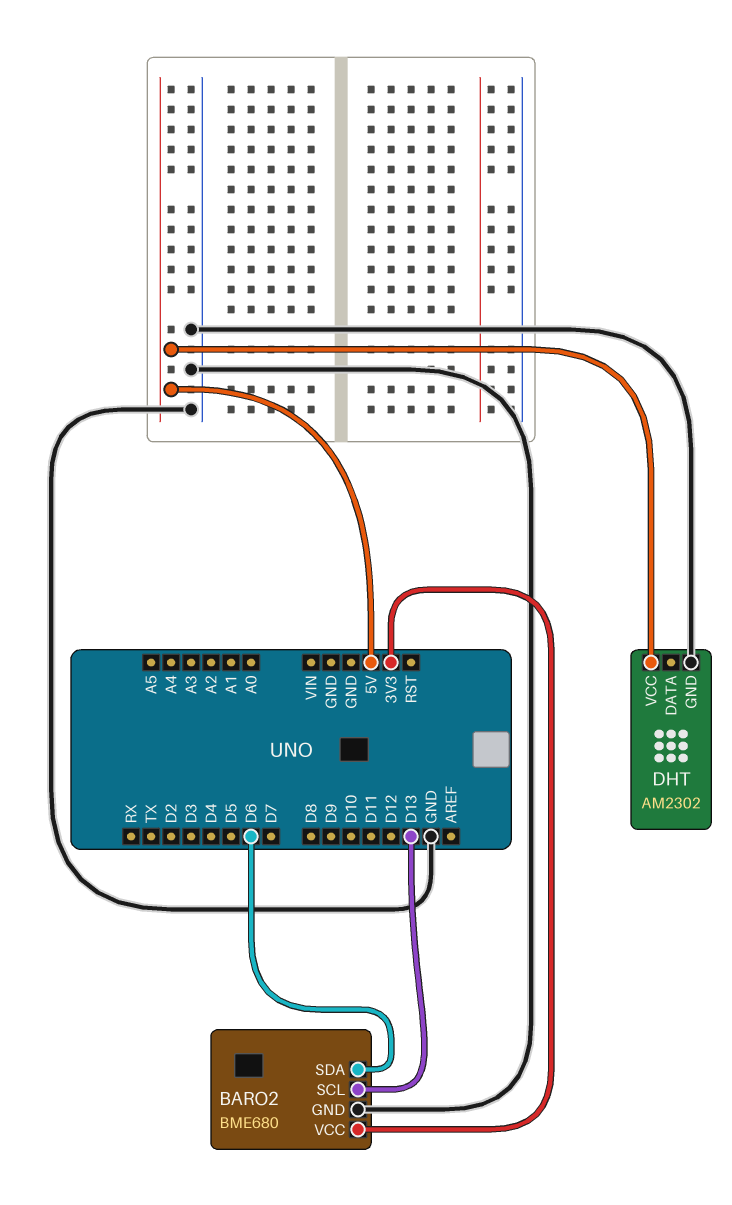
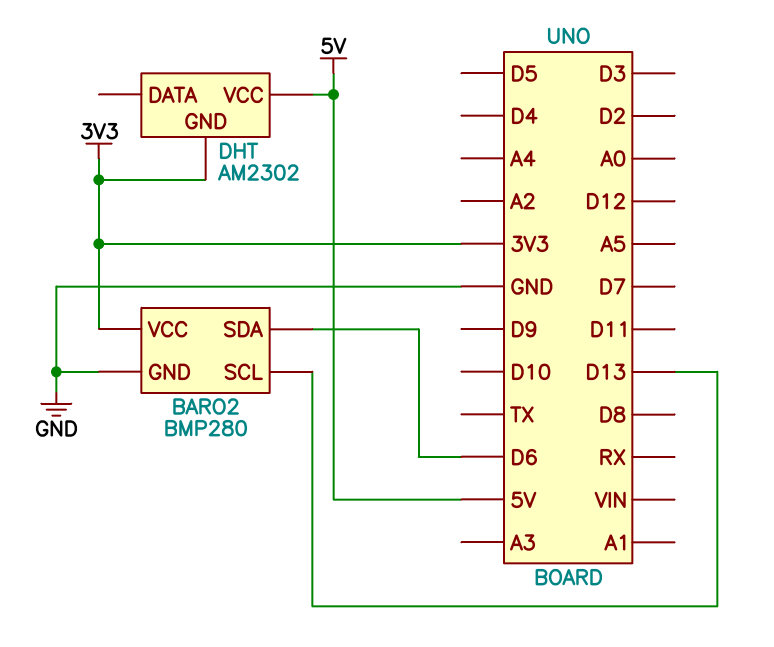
BARO2: BME680 -> BMP280
DHT pin GND: GND -> 3V3

